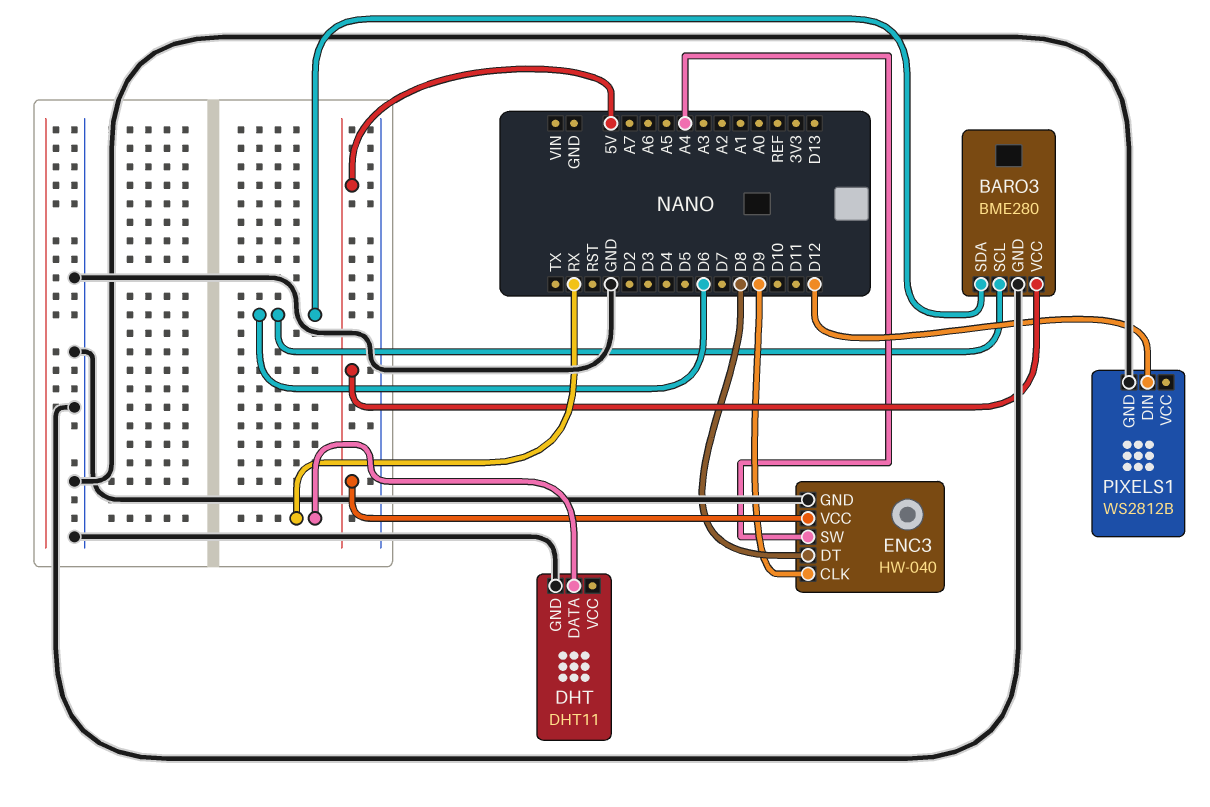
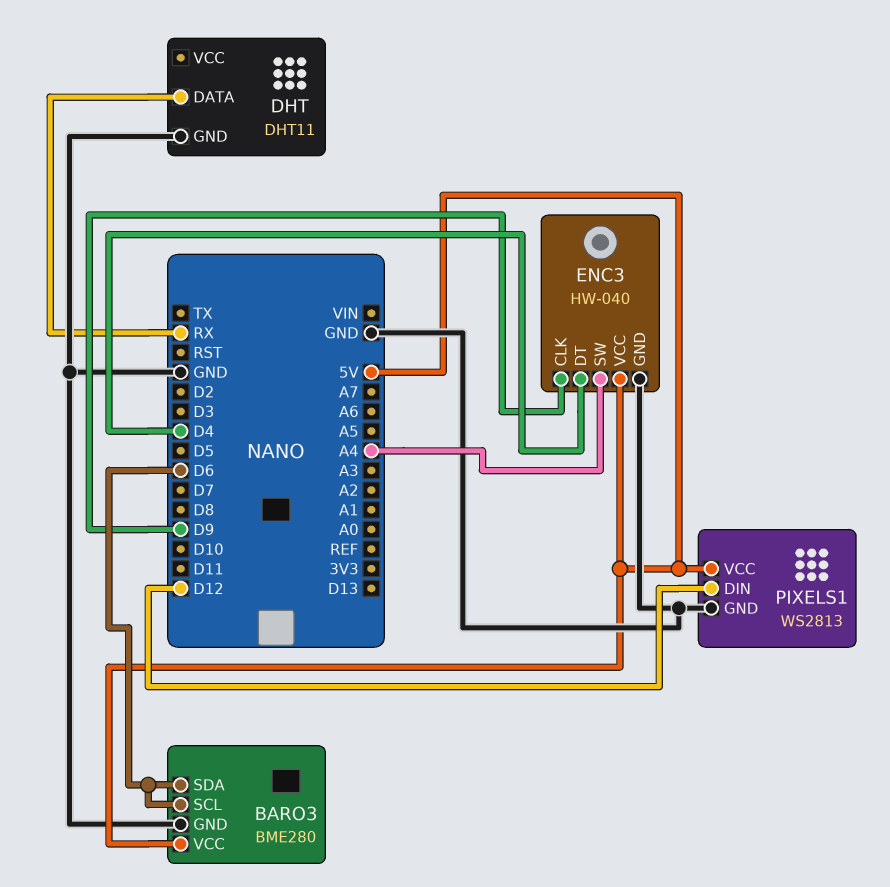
ENC3 pin DT: D8 -> D4
PIXELS1: WS2812B -> WS2813
PIXELS1 pin VCC: none -> 5V

